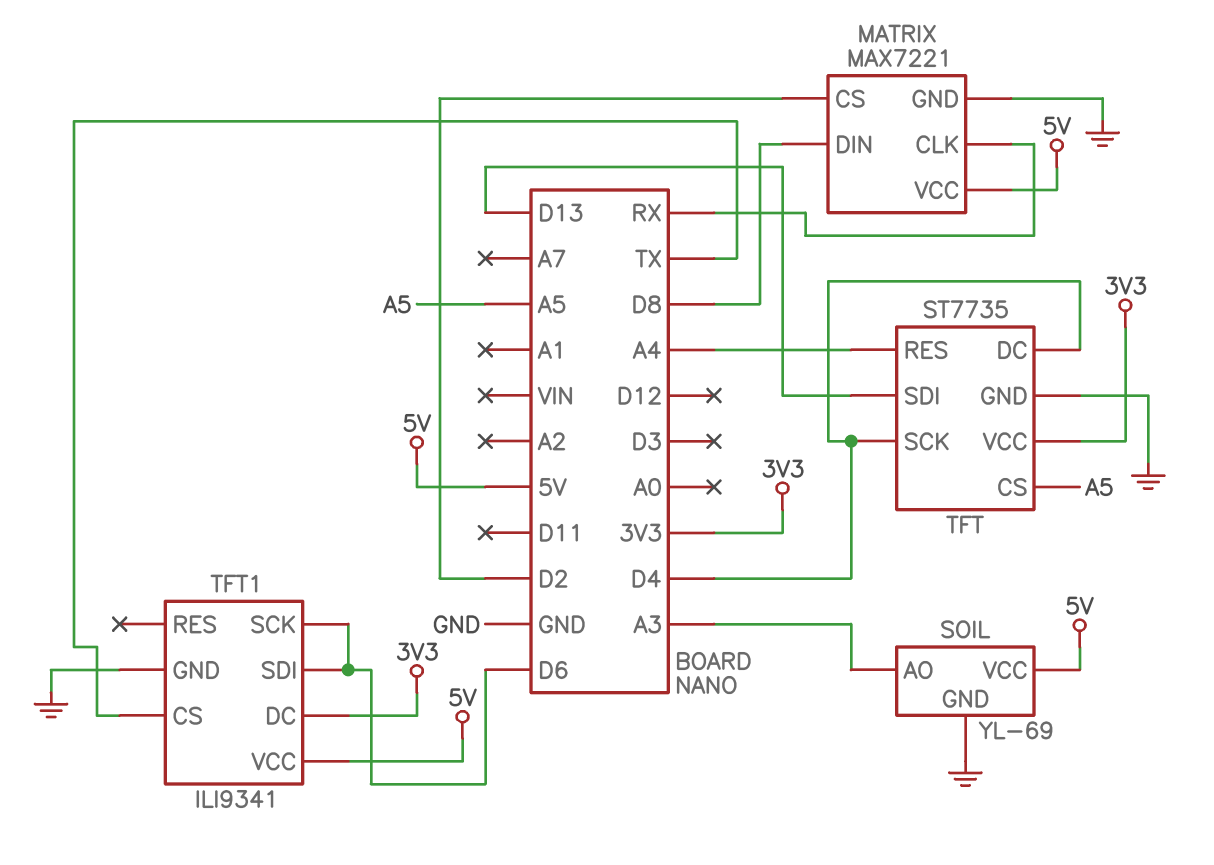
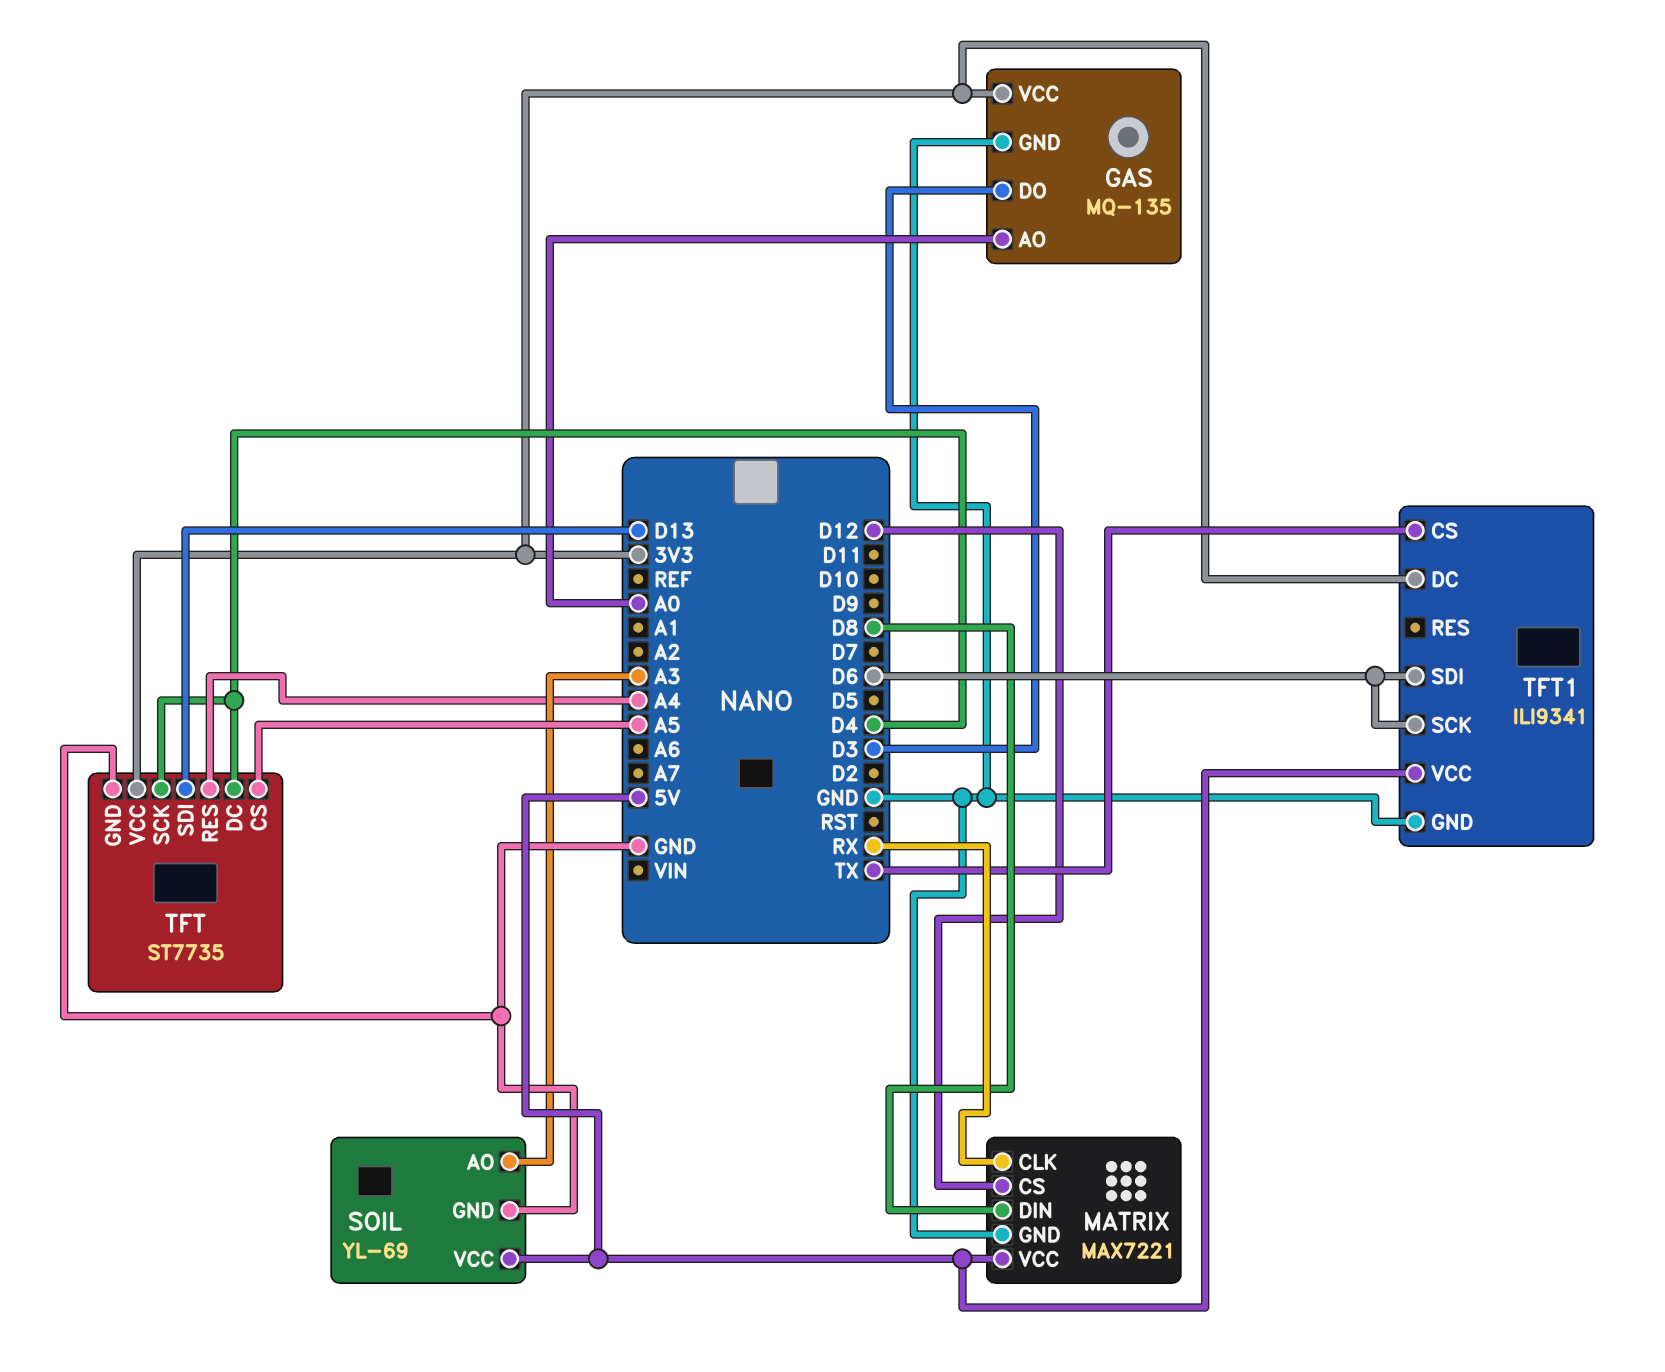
GAS: none -> MQ-135
GAS pin AO: none -> A0
GAS pin DO: none -> D3
GAS pin GND: none -> GND
GAS pin VCC: none -> 3V3
MATRIX pin CS: D2 -> D12

